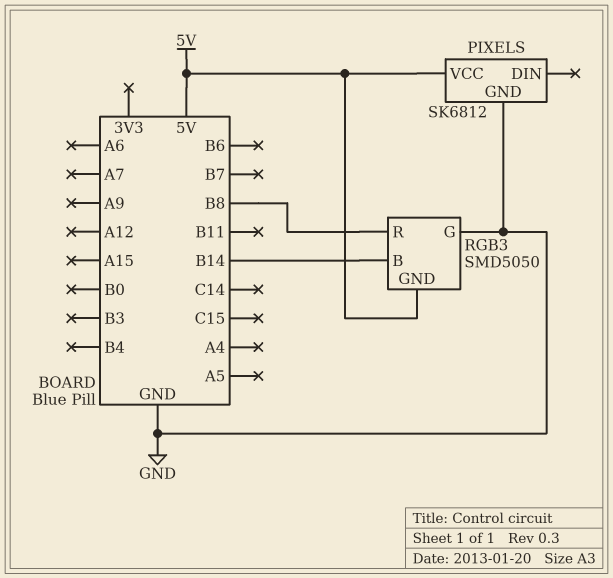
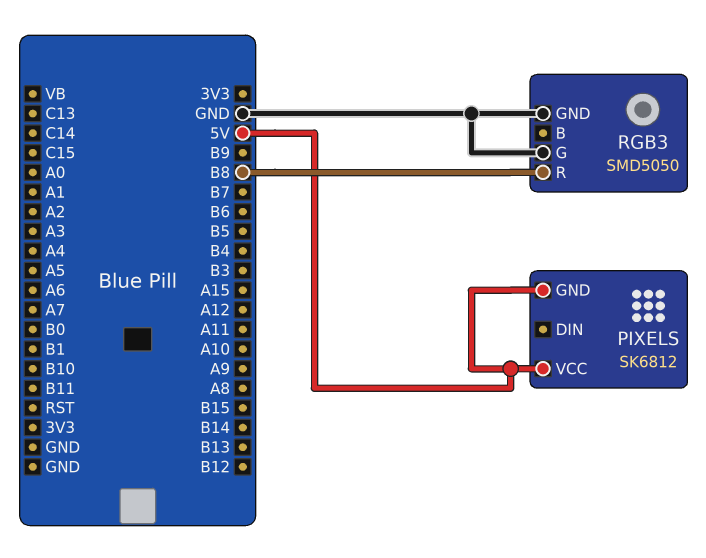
PIXELS pin GND: GND -> 5V
RGB3 pin B: B14 -> none
RGB3 pin GND: 5V -> GND

